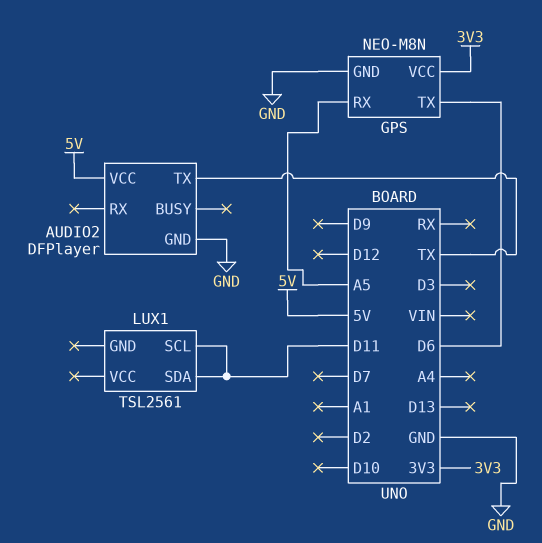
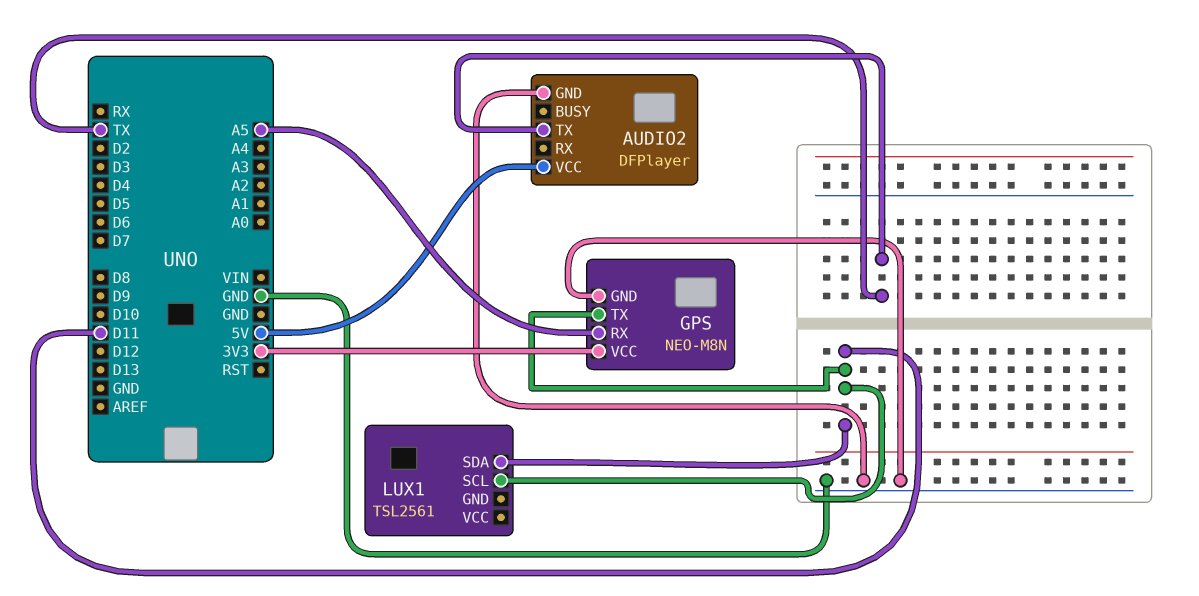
GPS pin TX: D6 -> D11

